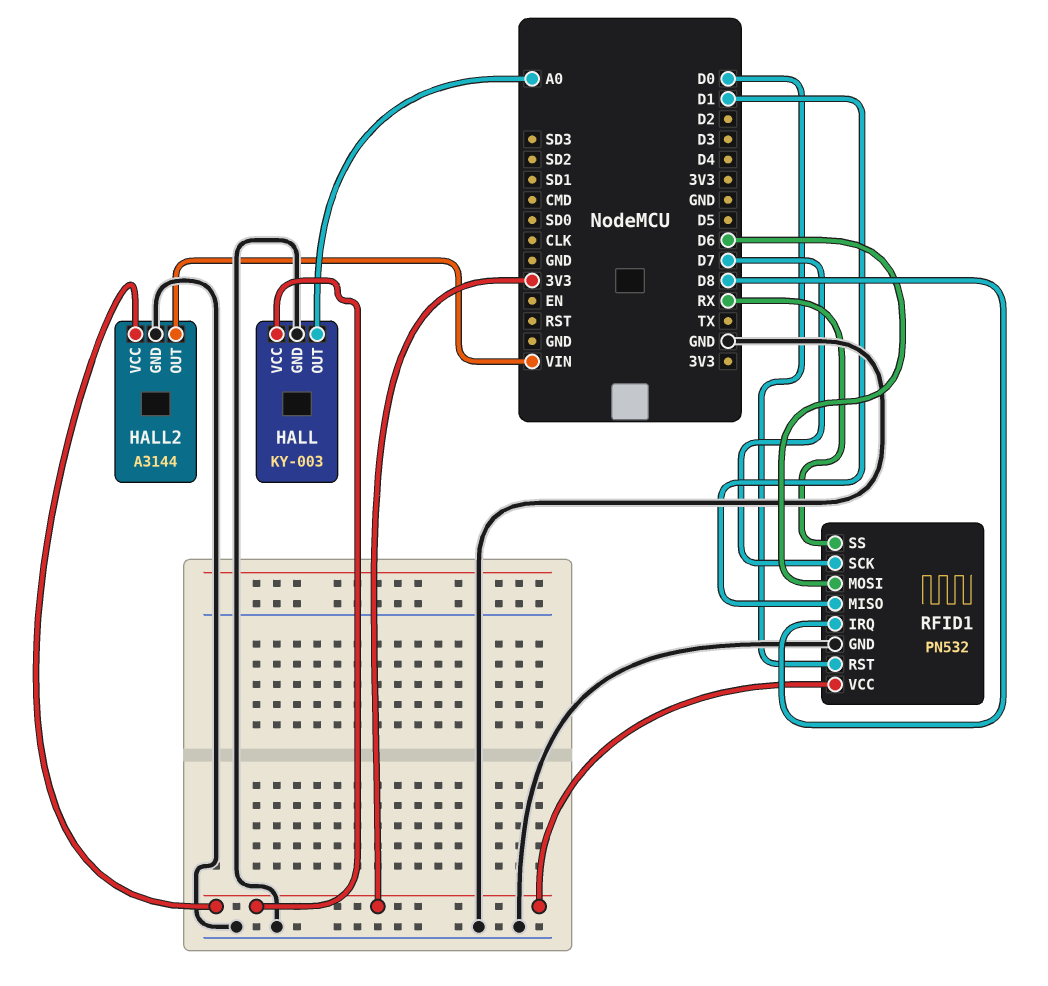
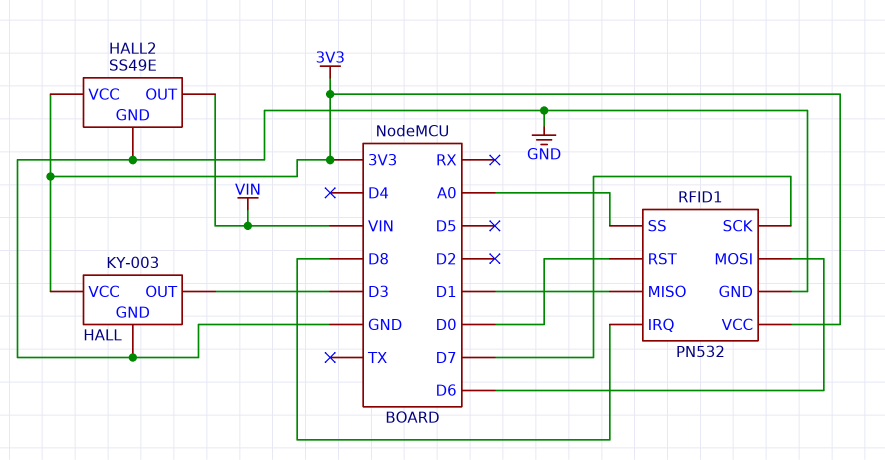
HALL pin OUT: A0 -> D3
HALL2: A3144 -> SS49E
RFID1 pin SS: RX -> A0

